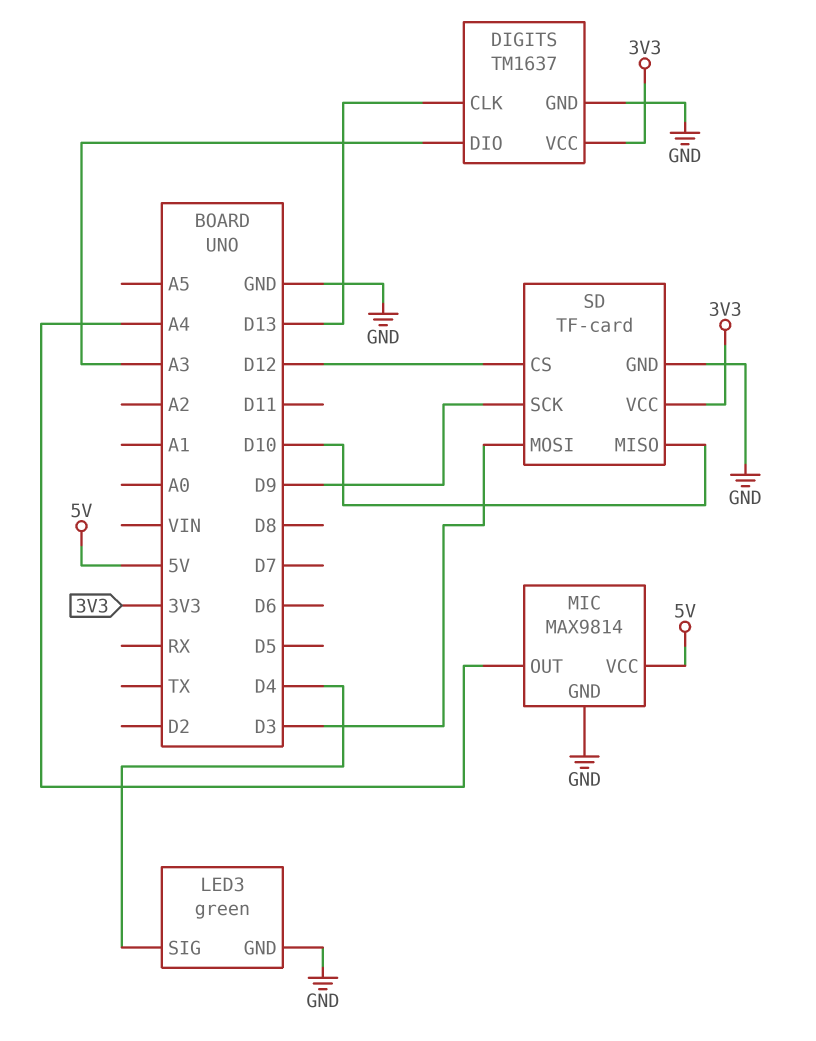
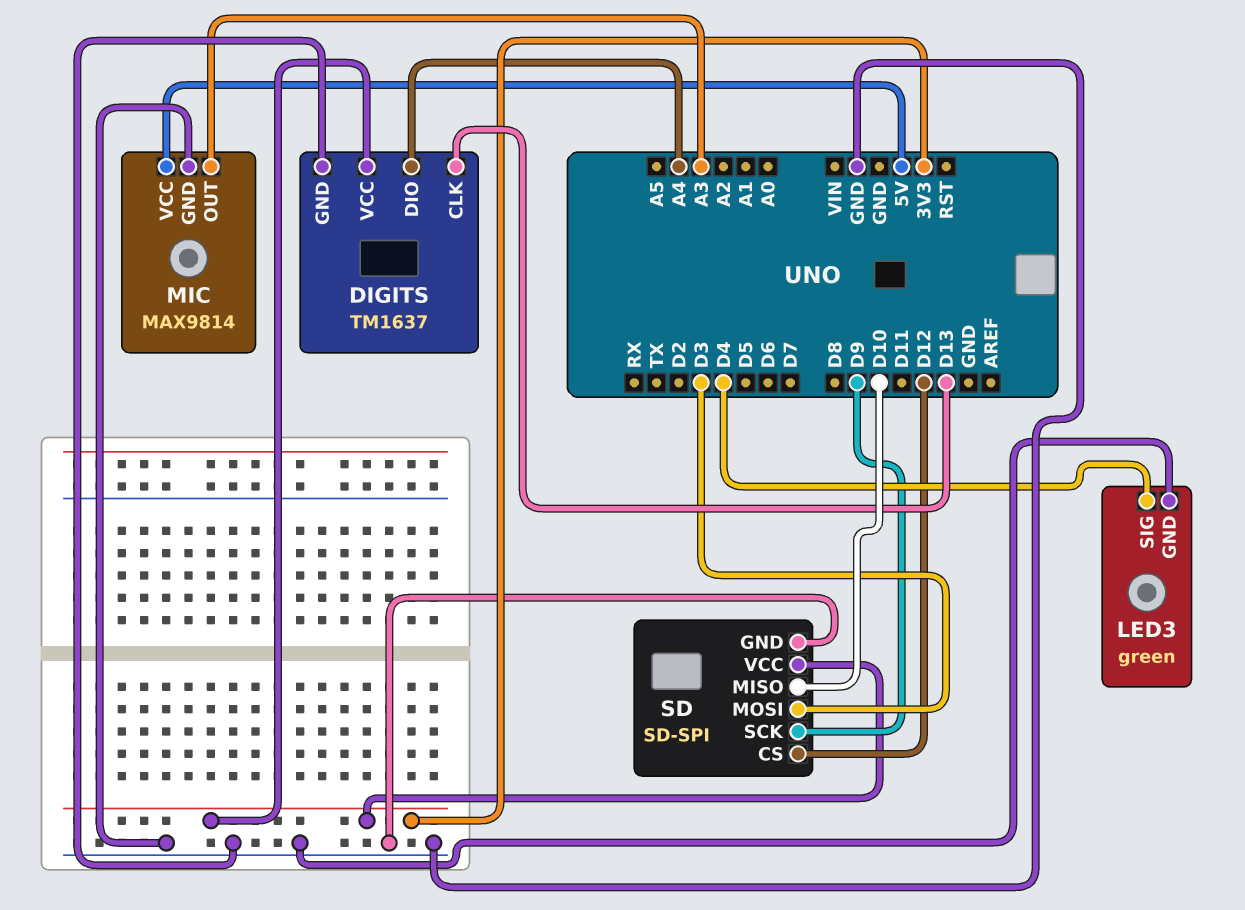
DIGITS pin DIO: A3 -> A4
MIC pin OUT: A4 -> A3
SD: TF-card -> SD-SPI

